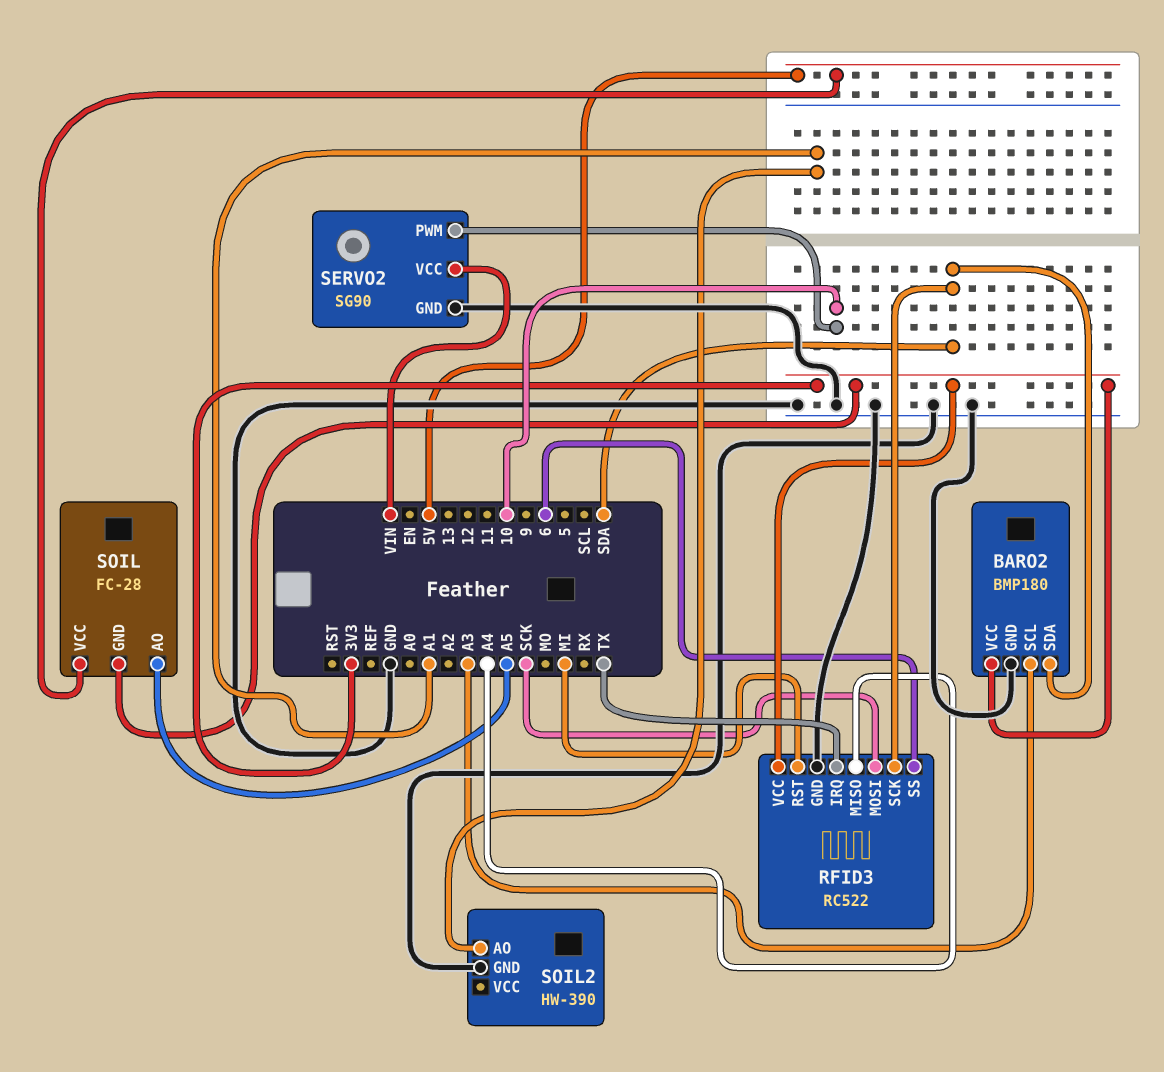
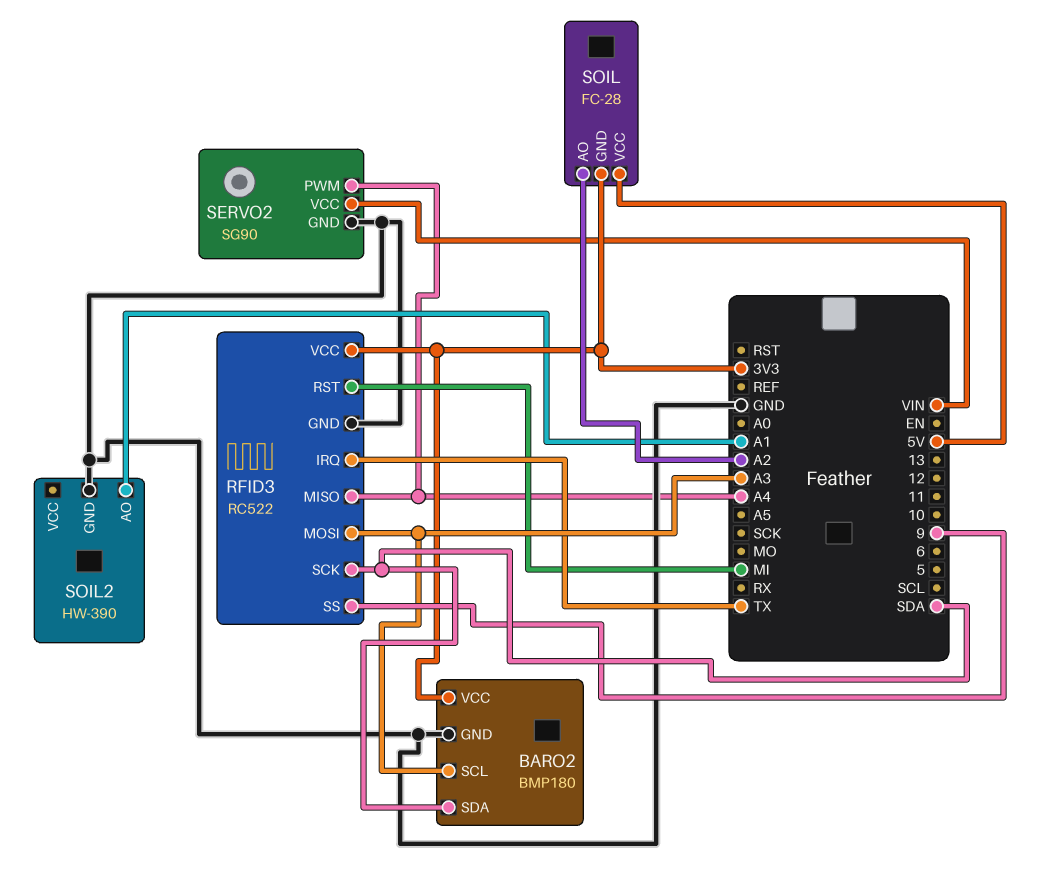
RFID3 pin MOSI: SCK -> A3
RFID3 pin SS: 6 -> 9
SERVO2 pin PWM: 10 -> A4
SOIL pin AO: A5 -> A2

